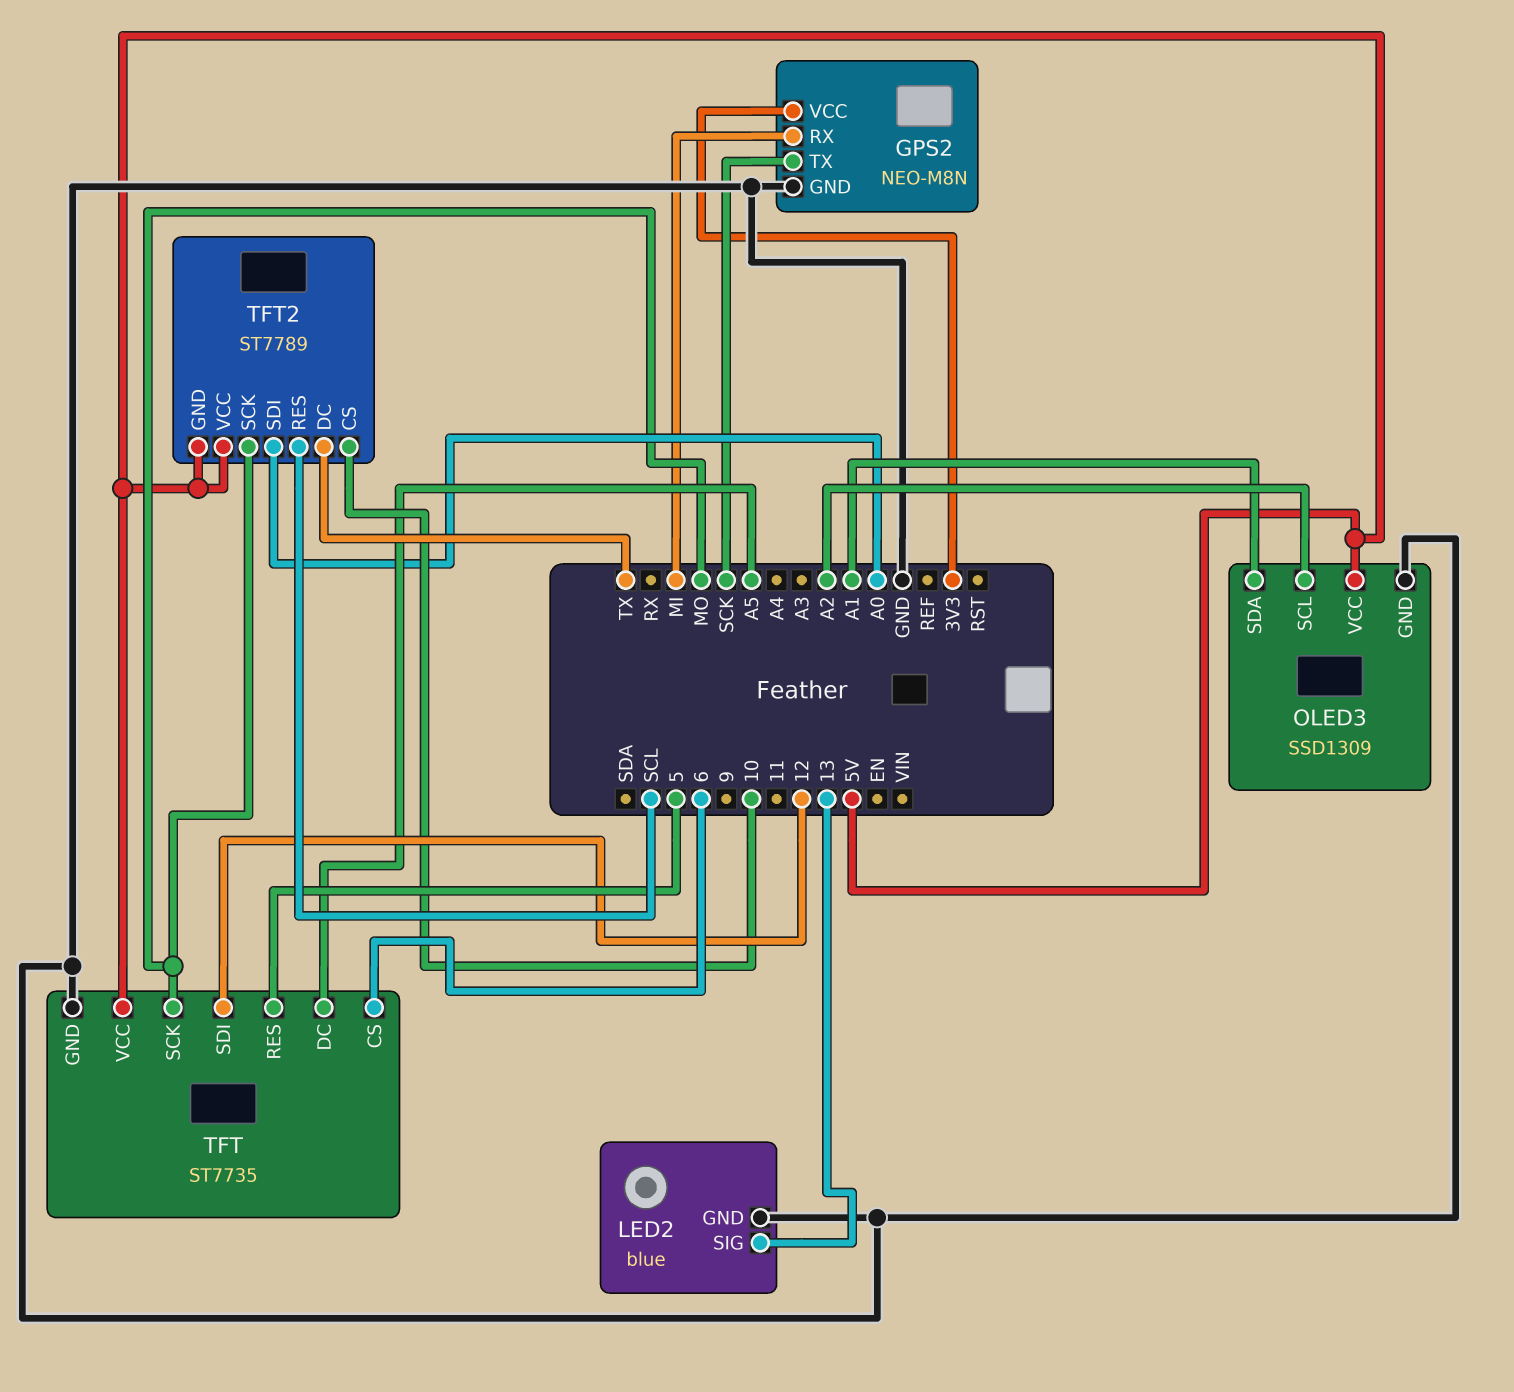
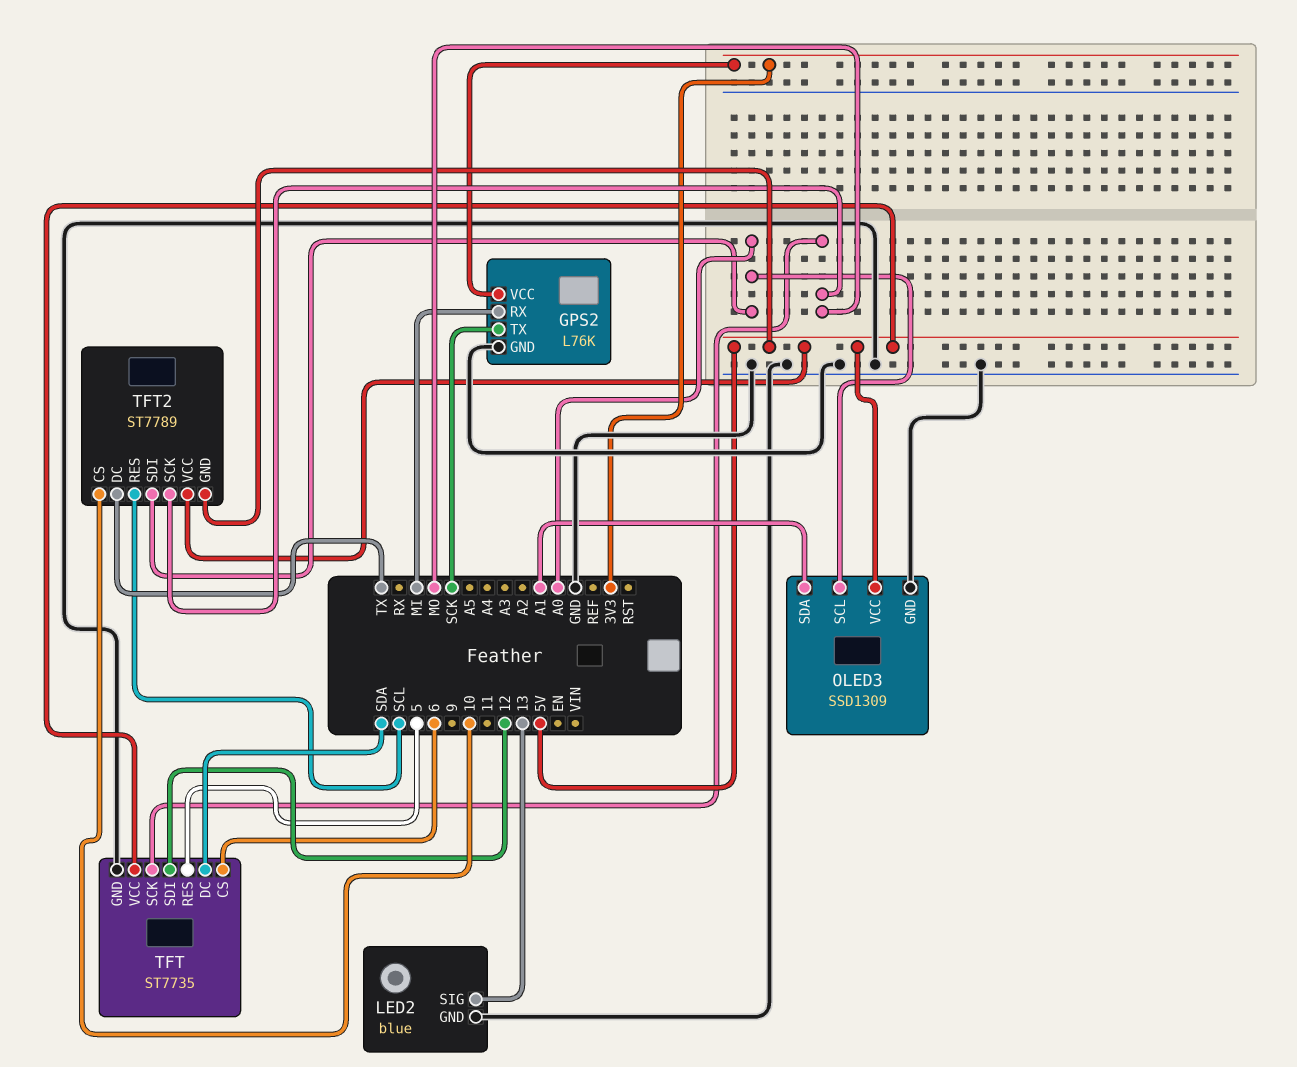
GPS2: NEO-M8N -> L76K
OLED3 pin SCL: A2 -> A0
TFT pin DC: A5 -> SDA

